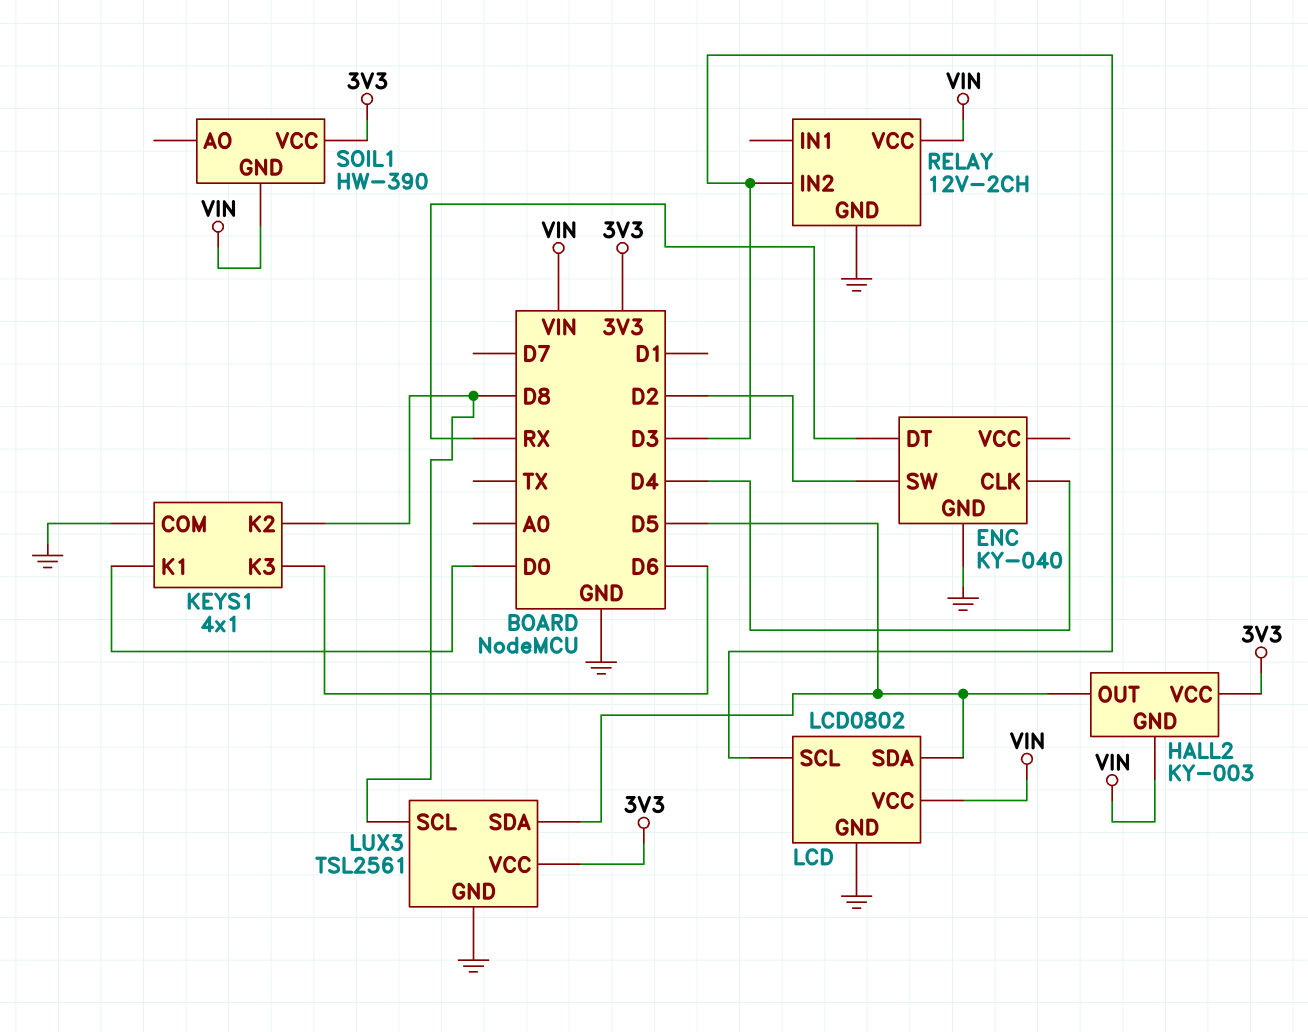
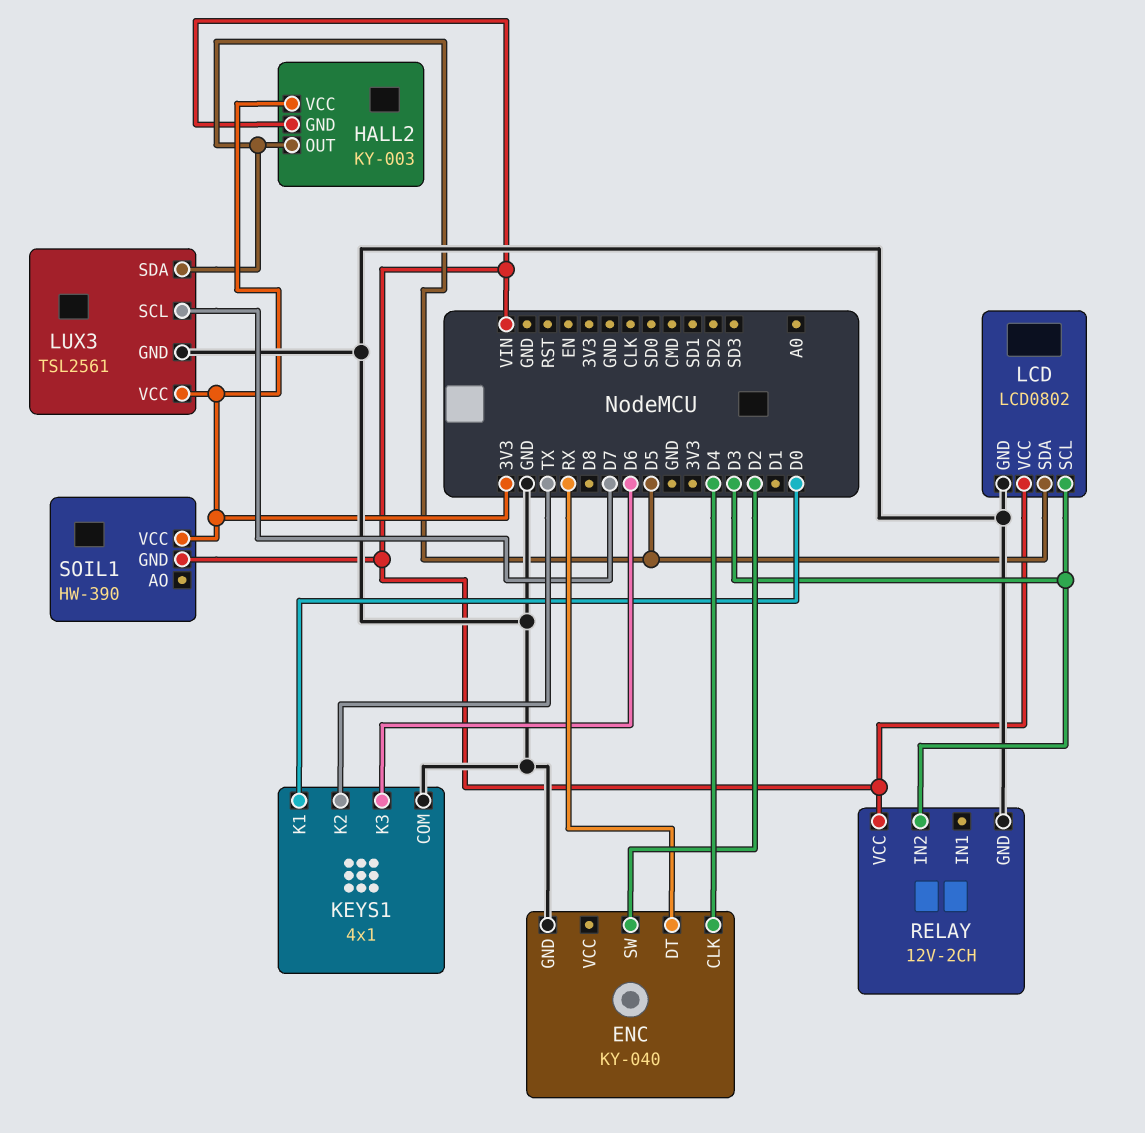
KEYS1 pin K2: D8 -> TX
LUX3 pin SCL: D8 -> D7

